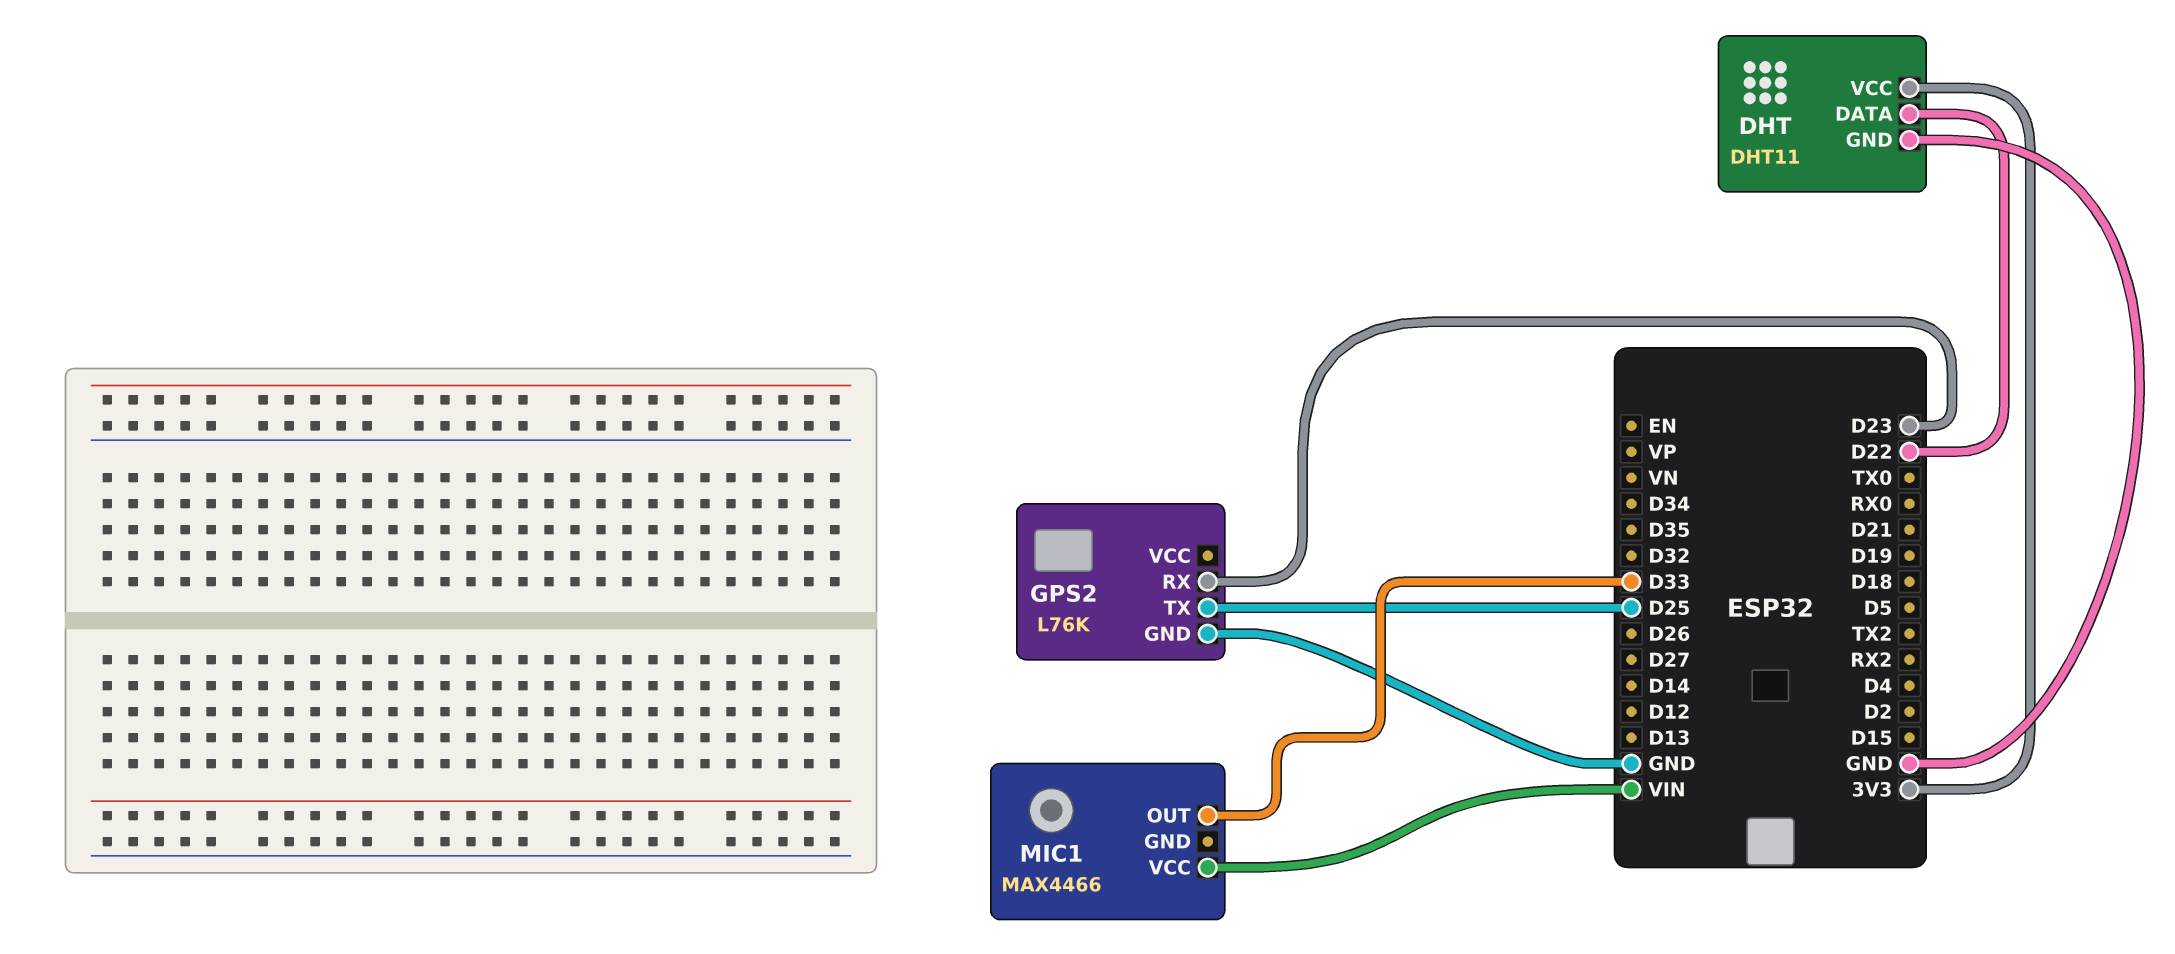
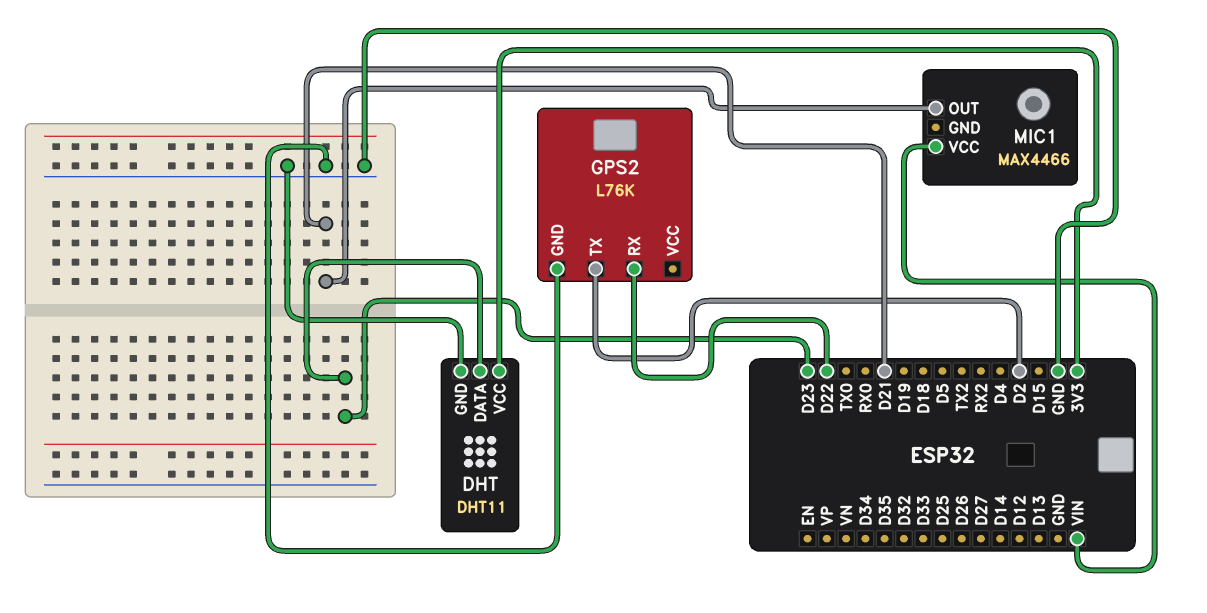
DHT pin DATA: D22 -> D23
GPS2 pin RX: D23 -> D22
GPS2 pin TX: D25 -> D2
MIC1 pin OUT: D33 -> D21

